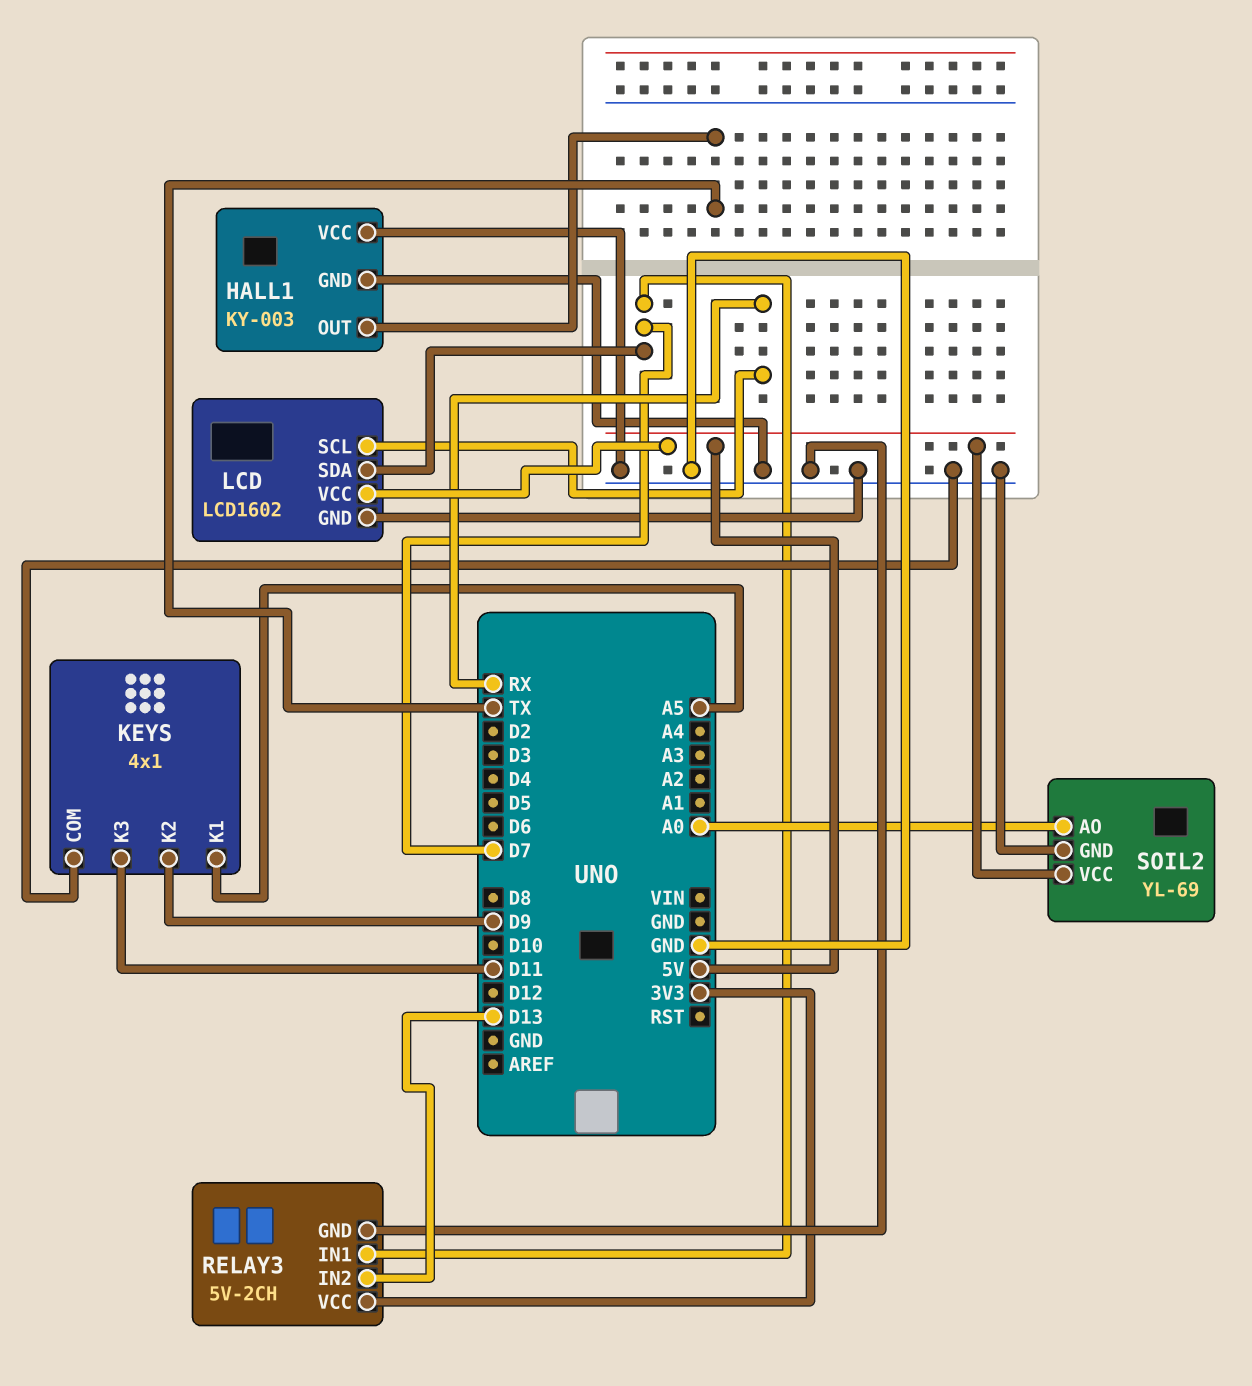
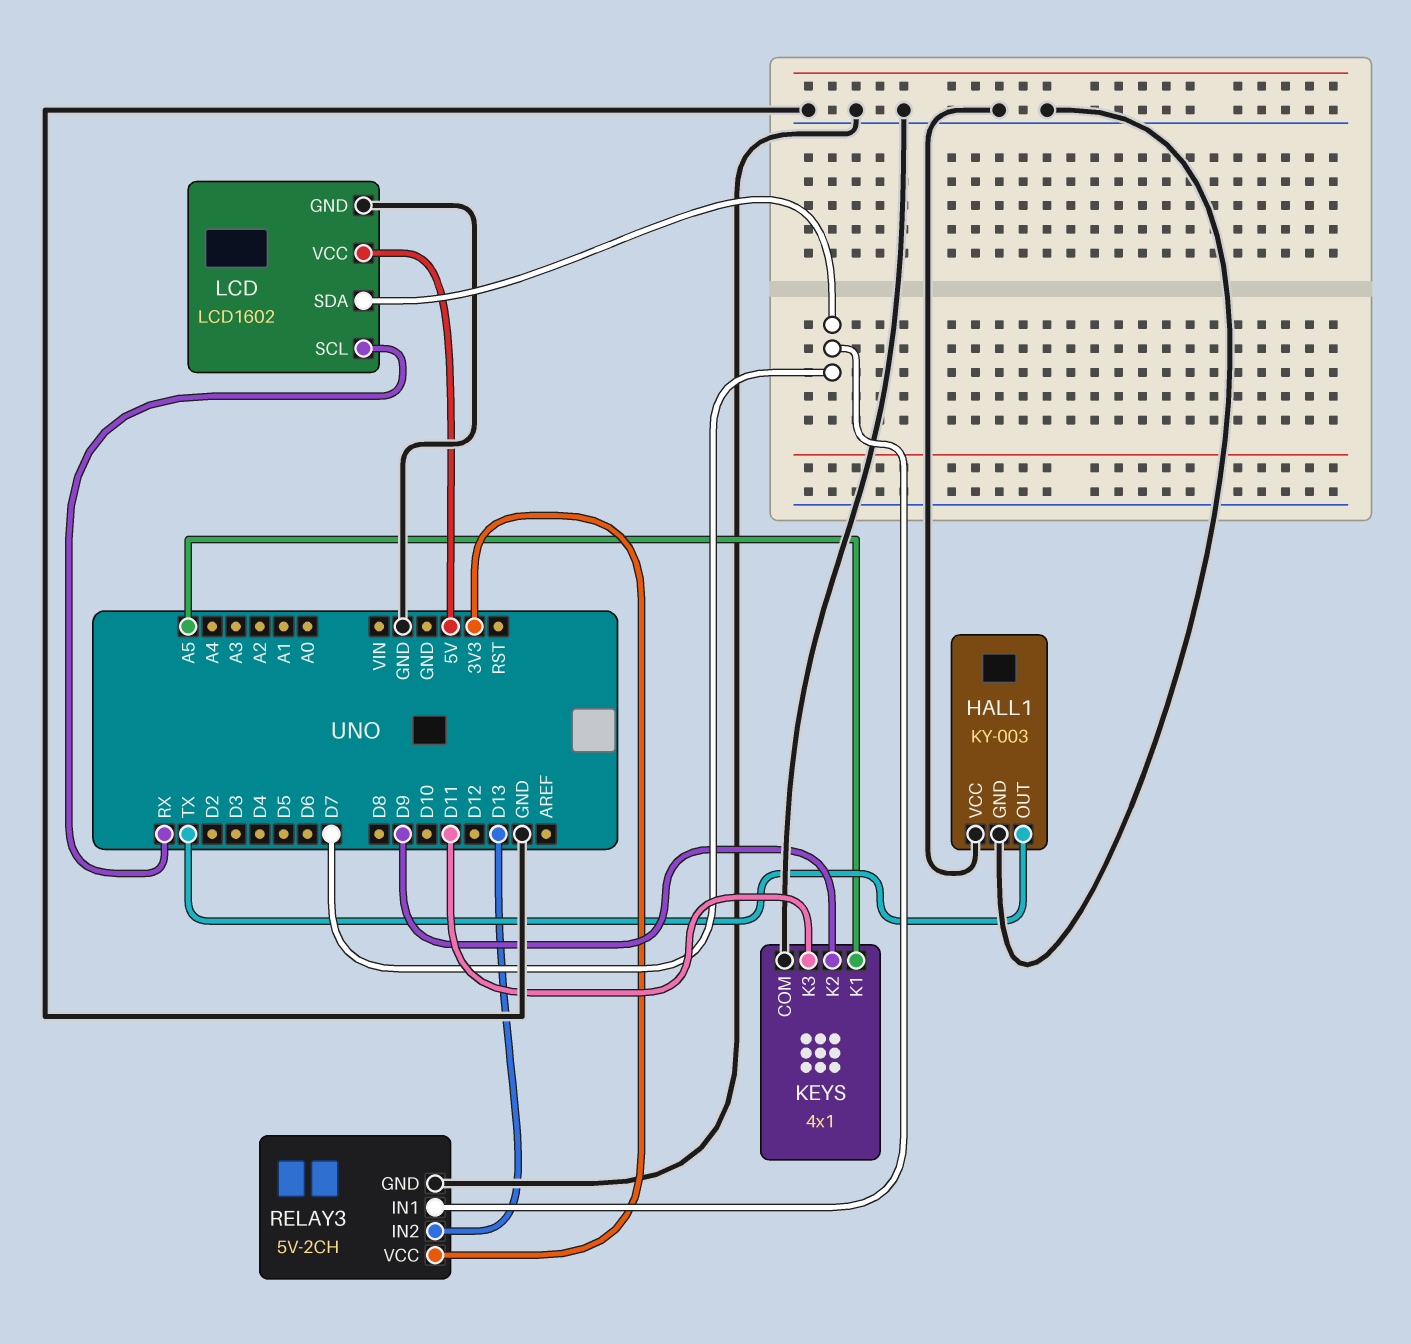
SOIL2: YL-69 -> none
SOIL2 pin AO: A0 -> none
SOIL2 pin GND: GND -> none
SOIL2 pin VCC: 5V -> none

